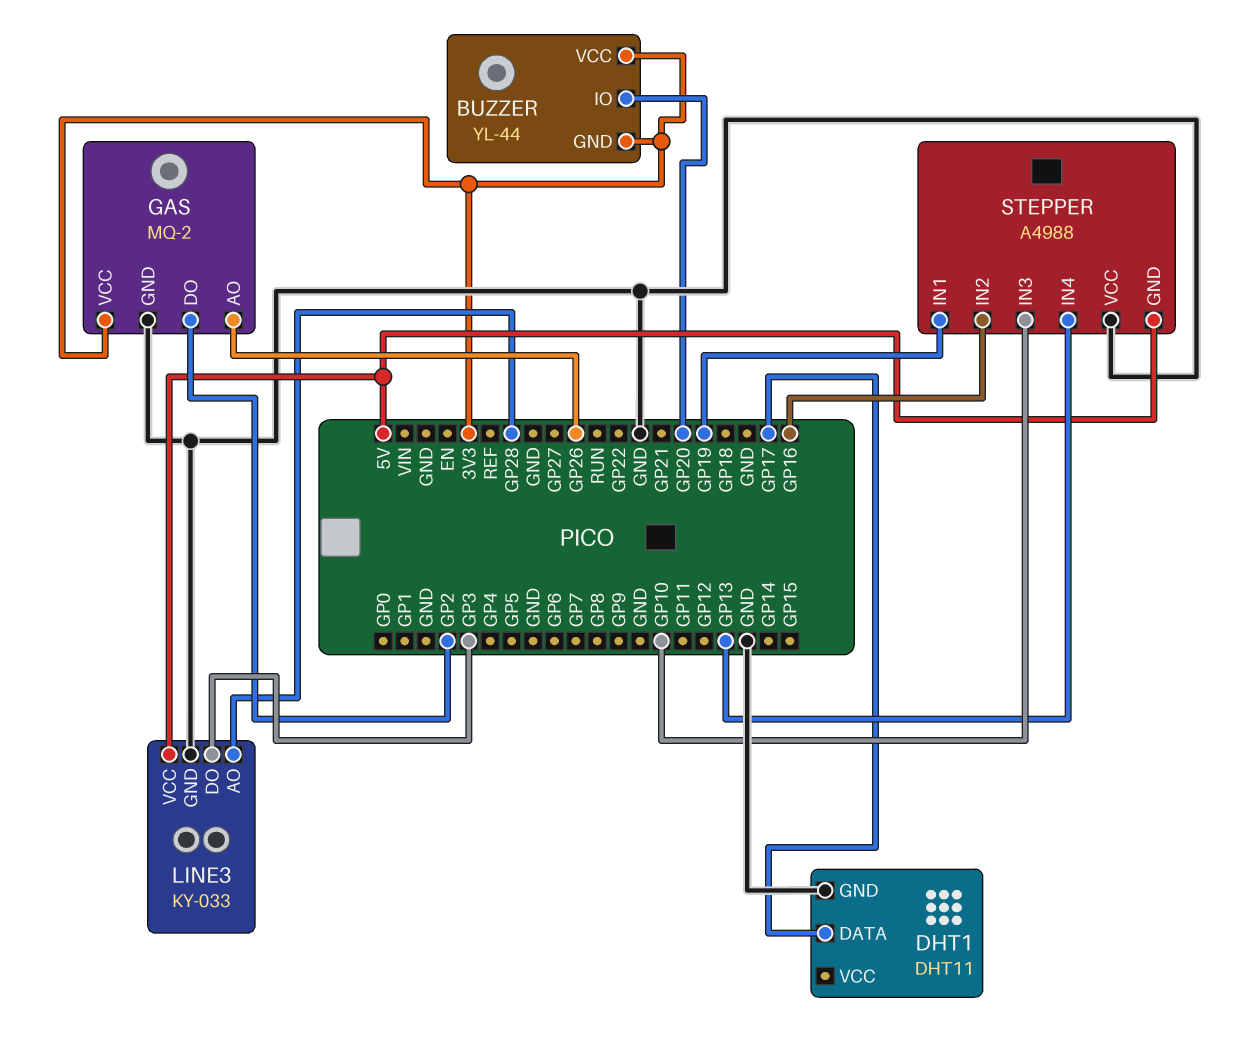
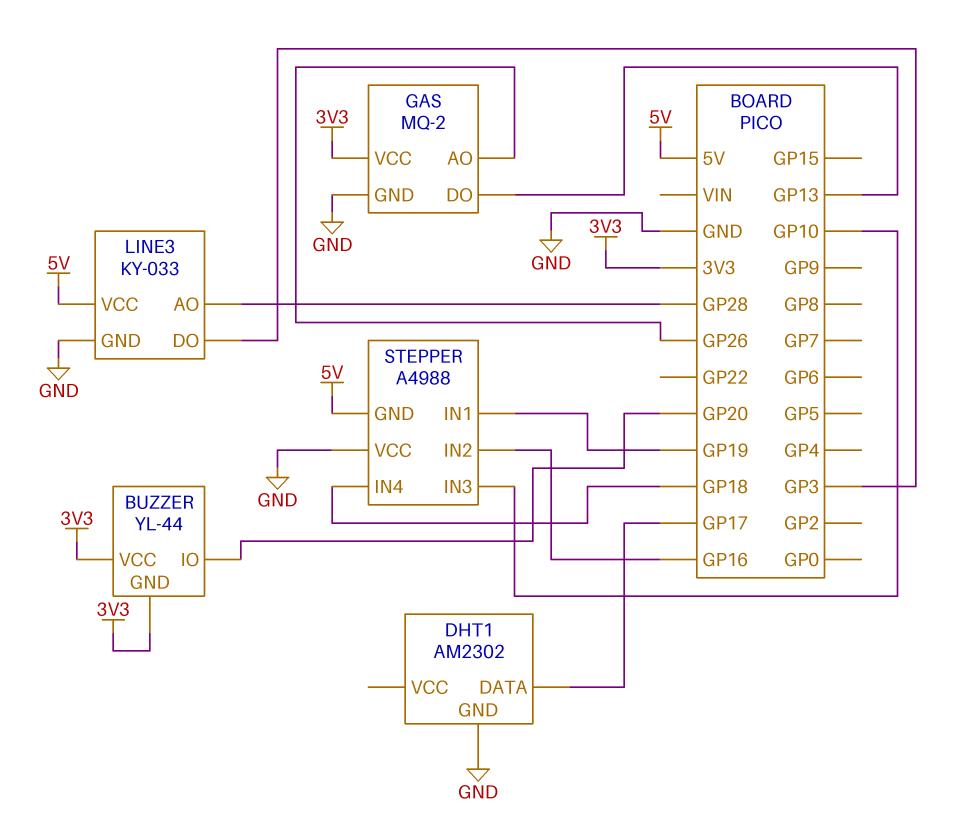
DHT1: DHT11 -> AM2302
GAS pin DO: GP2 -> GP13
STEPPER pin IN4: GP13 -> GP18

